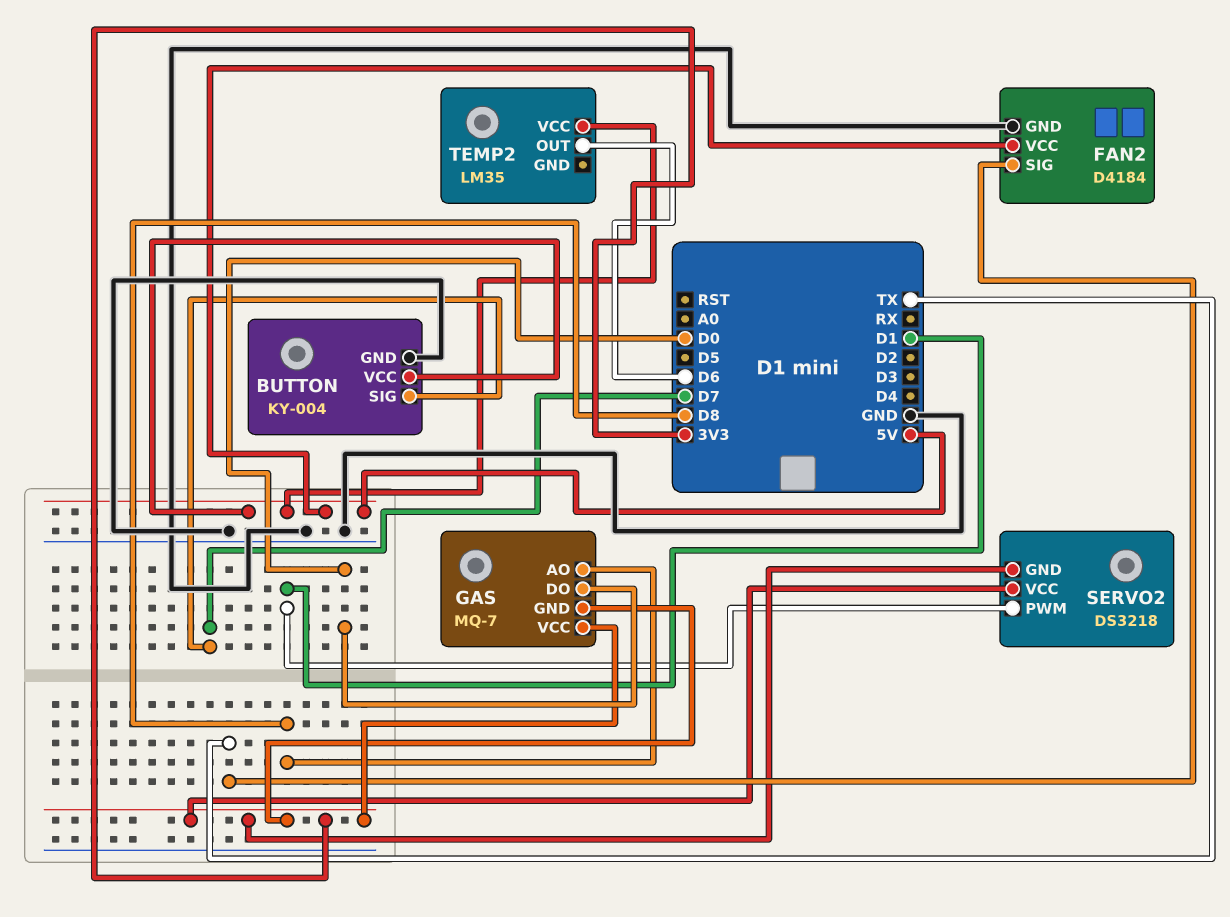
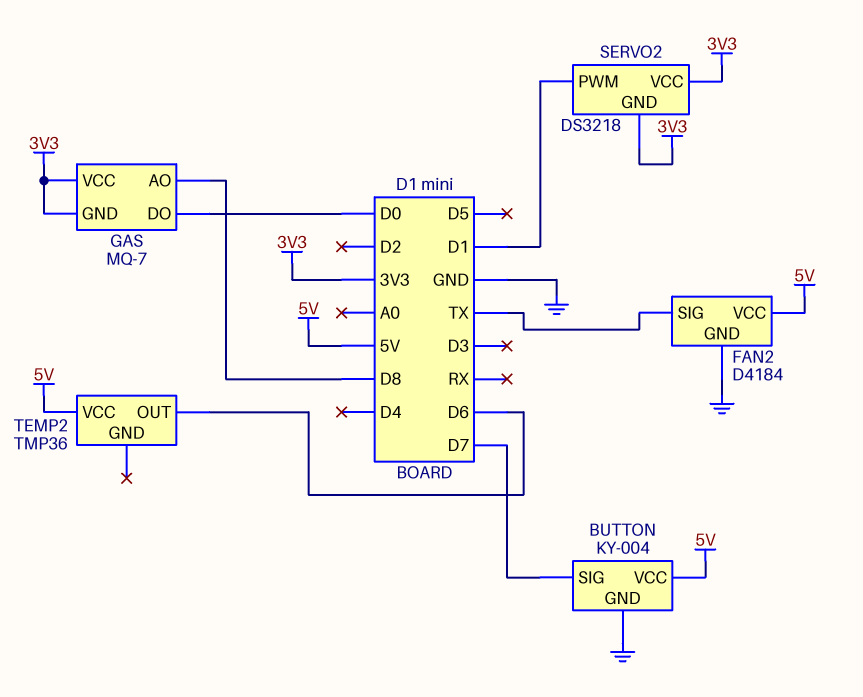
TEMP2: LM35 -> TMP36

